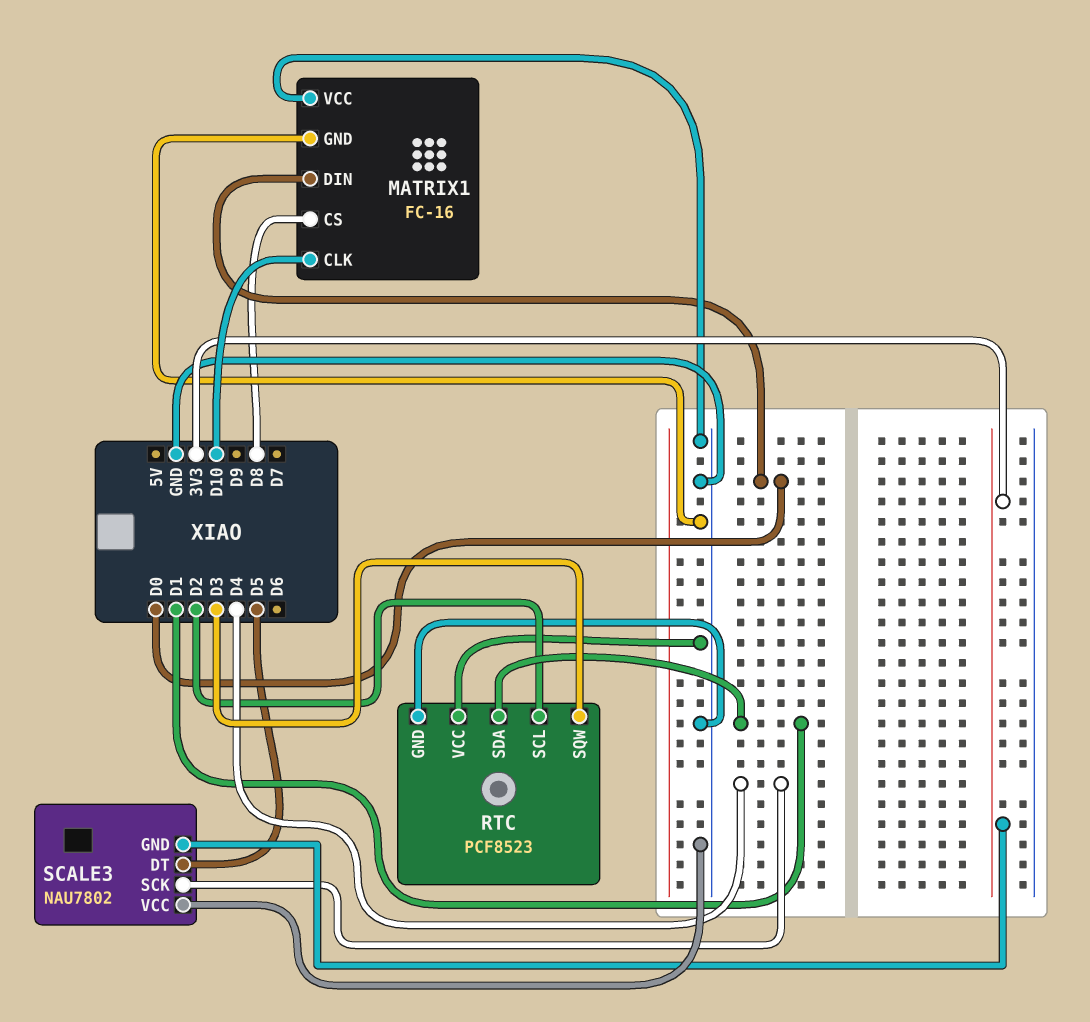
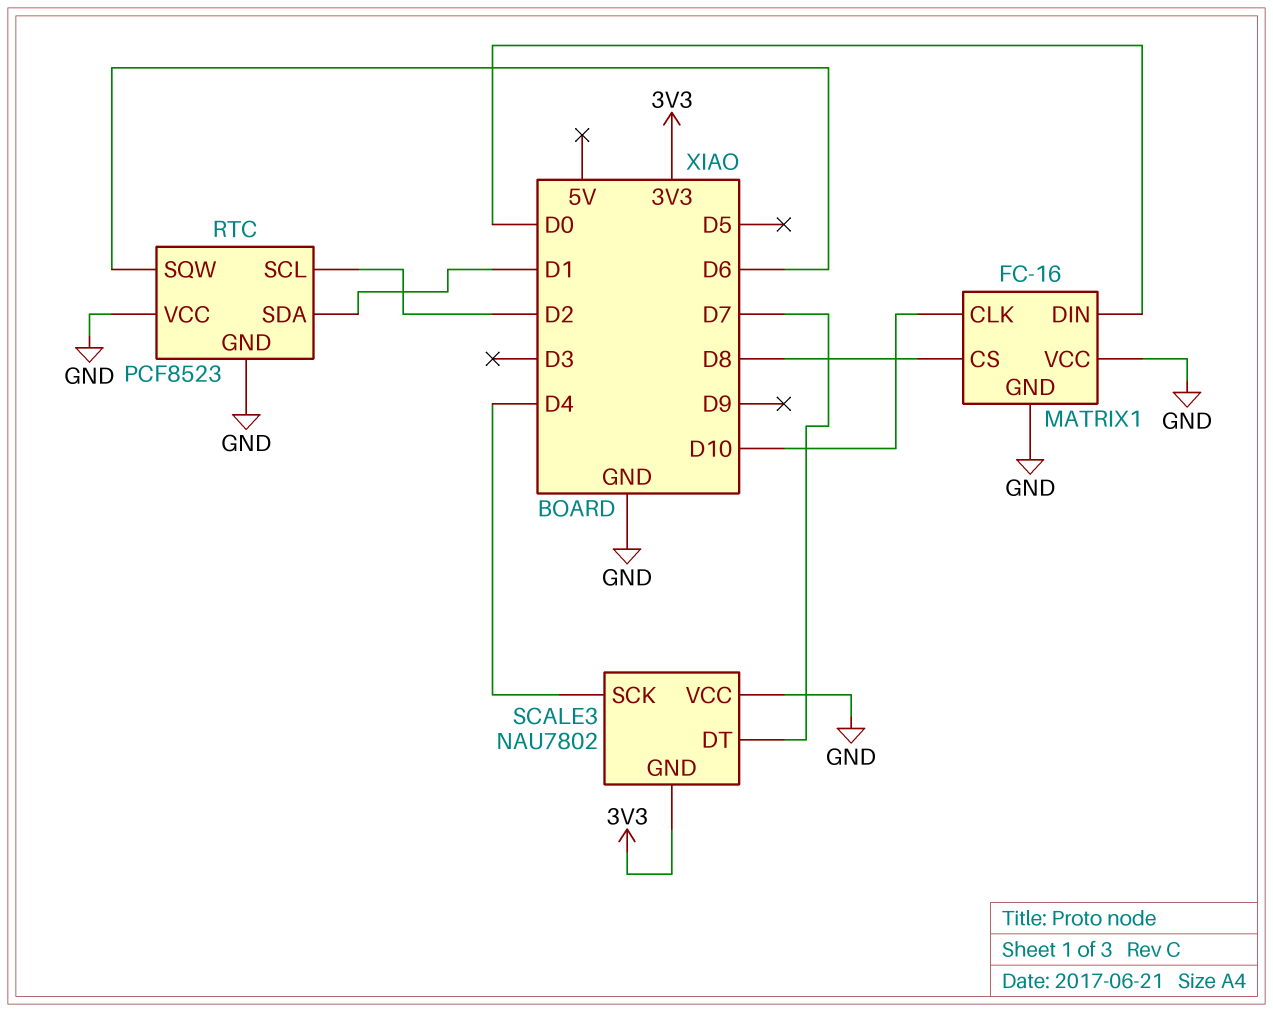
RTC pin SQW: D3 -> D6
SCALE3 pin DT: D5 -> D7

